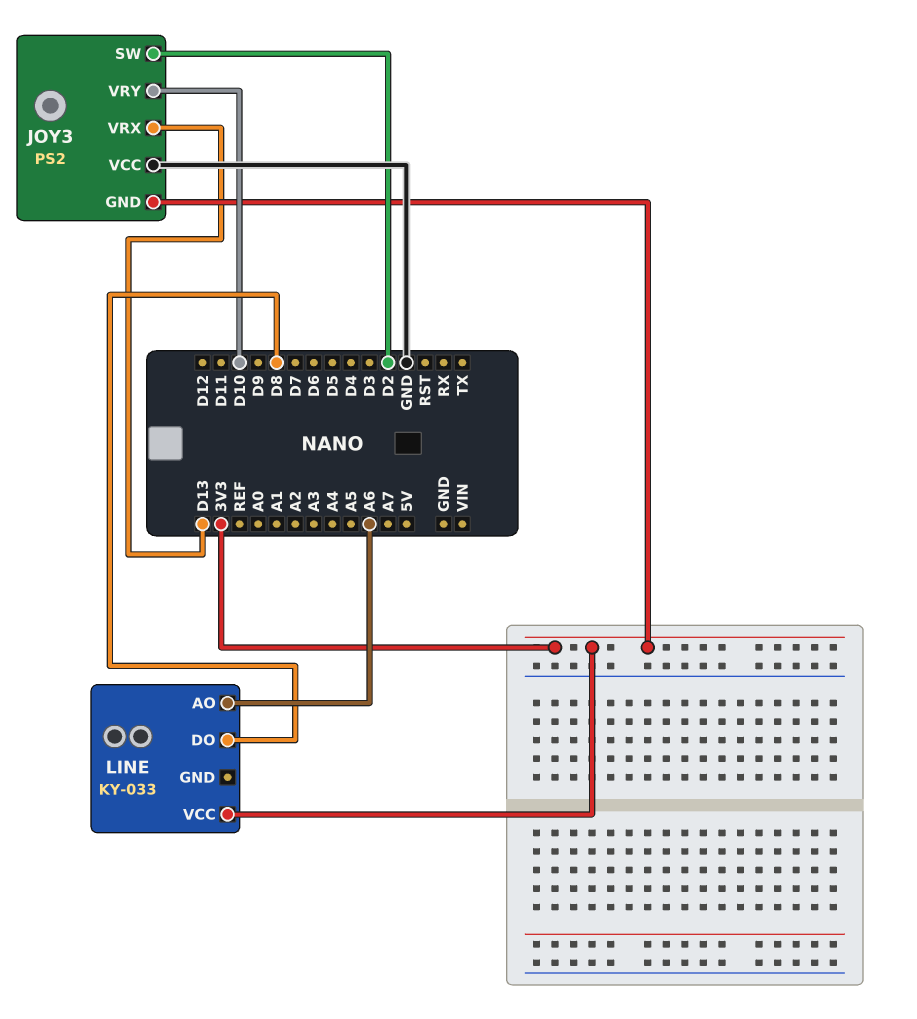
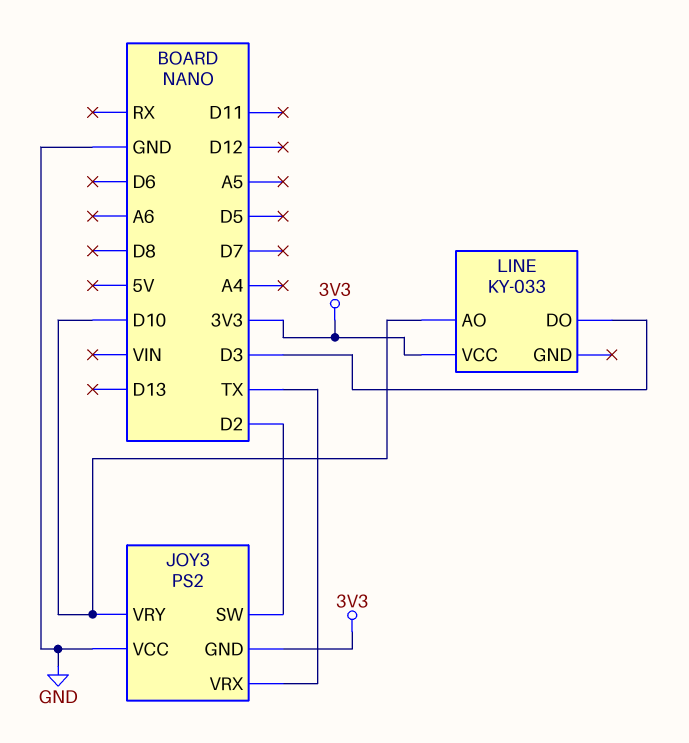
JOY3 pin VRX: D13 -> TX
LINE pin AO: A6 -> D10
LINE pin DO: D8 -> D3

